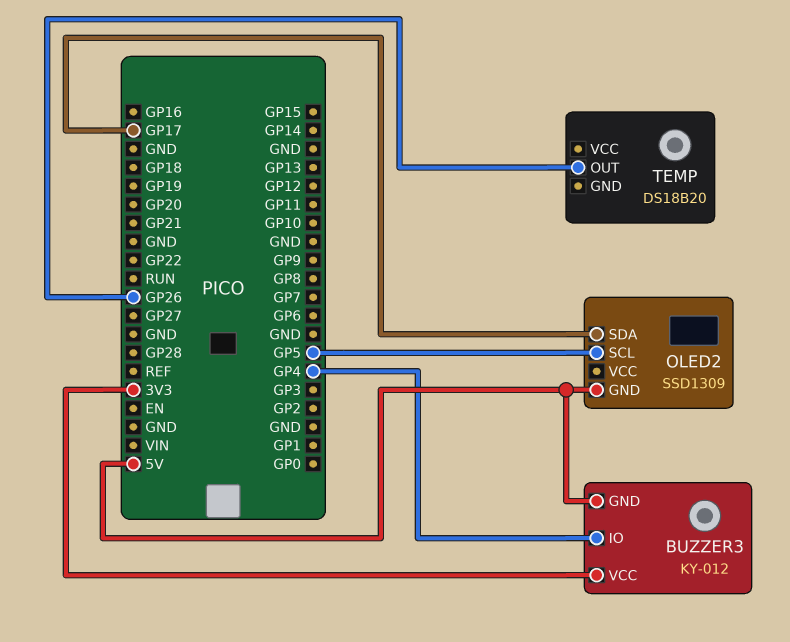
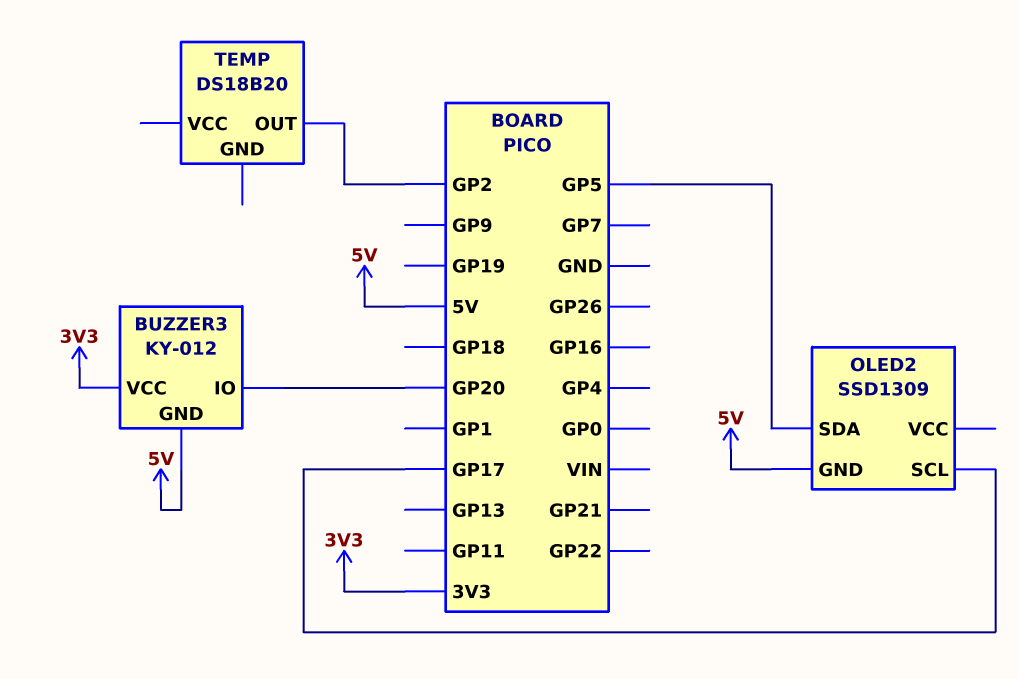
BUZZER3 pin IO: GP4 -> GP20
OLED2 pin SCL: GP5 -> GP17
OLED2 pin SDA: GP17 -> GP5
TEMP pin OUT: GP26 -> GP2

